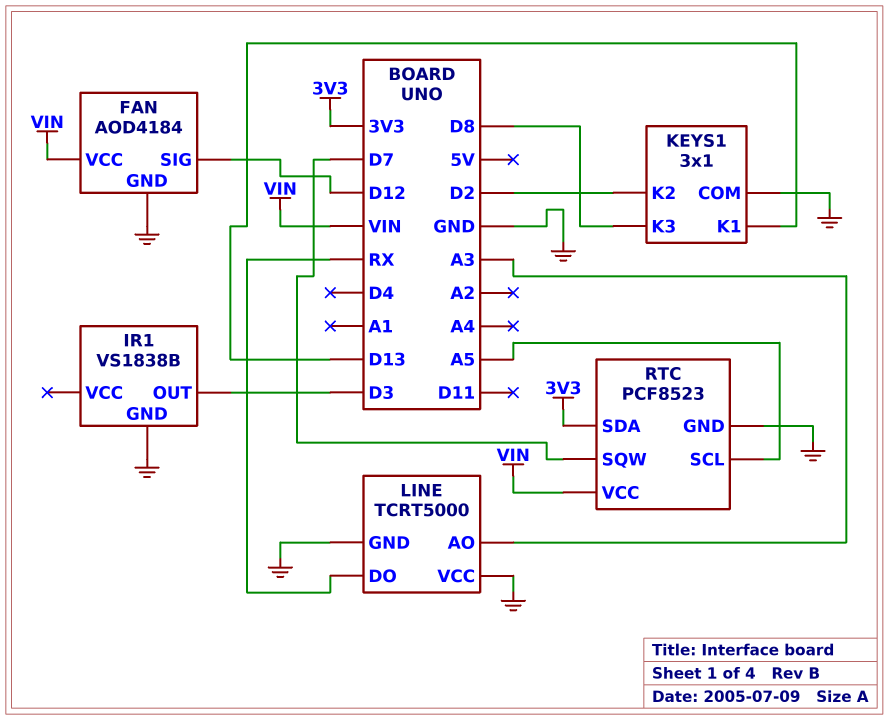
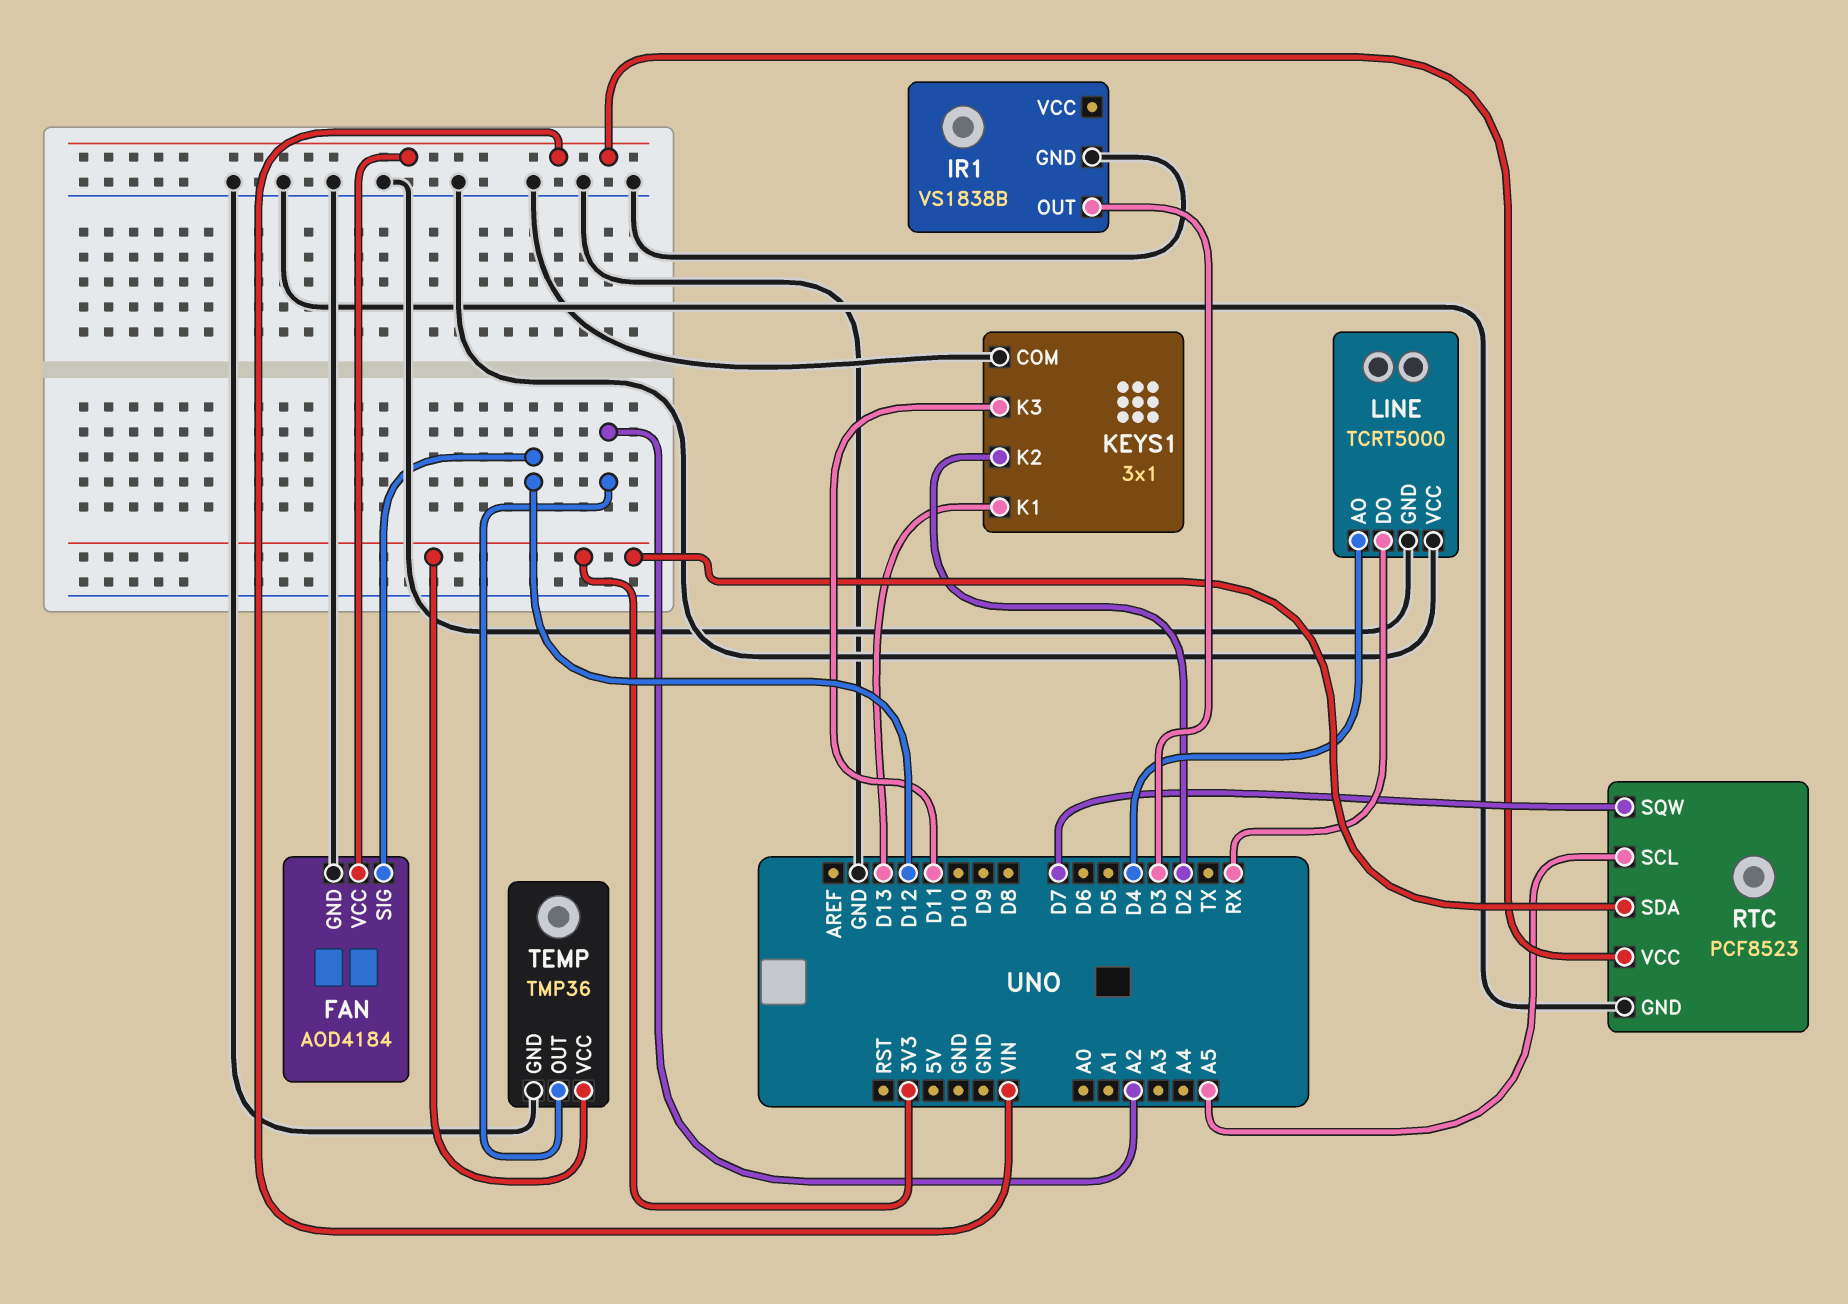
KEYS1 pin K3: D8 -> D11
LINE pin AO: A3 -> D4
TEMP: none -> TMP36
TEMP pin GND: none -> GND
TEMP pin OUT: none -> A2
TEMP pin VCC: none -> 3V3

